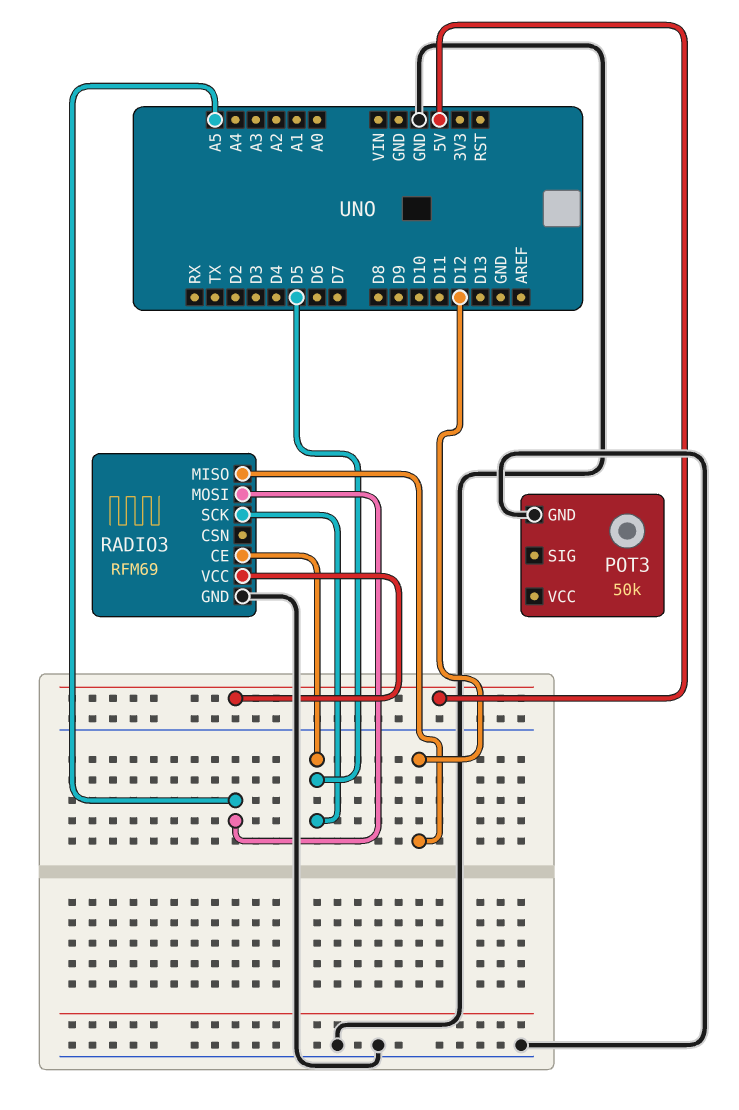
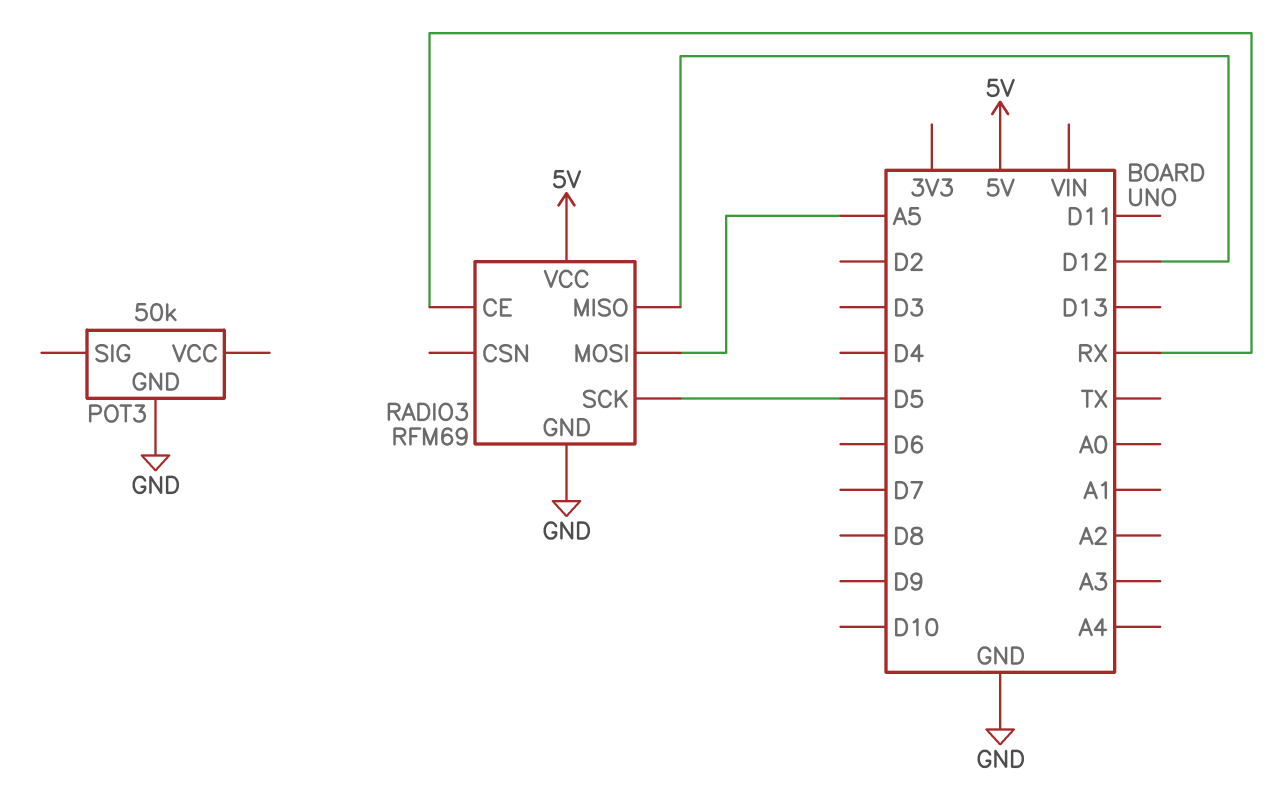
RADIO3 pin CE: D5 -> RX

